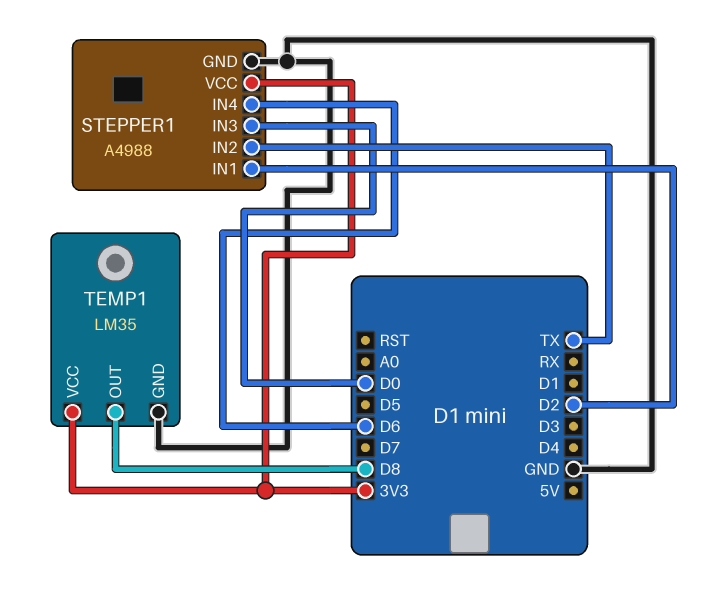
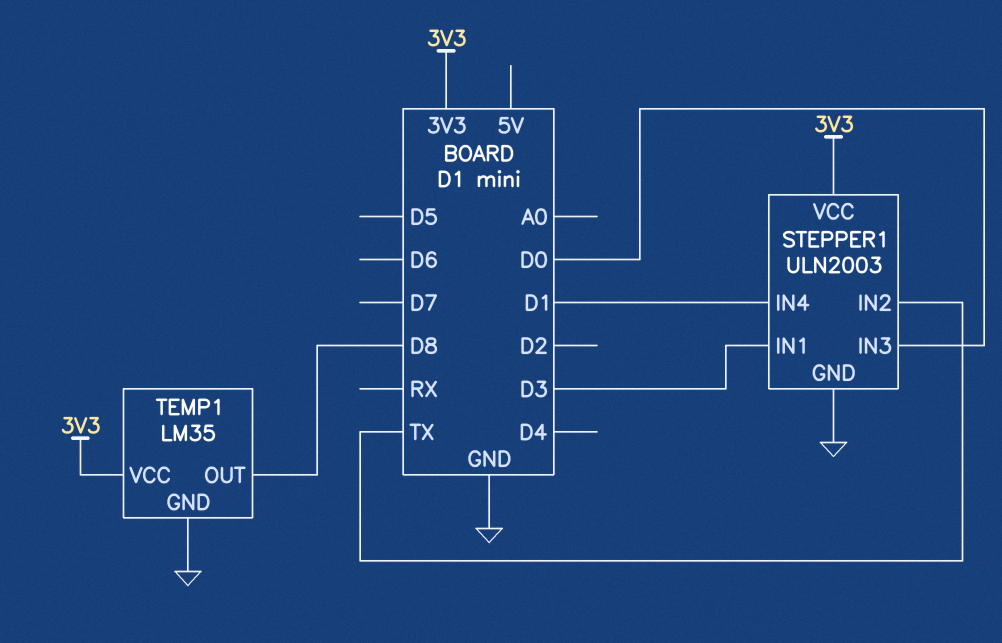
STEPPER1: A4988 -> ULN2003
STEPPER1 pin IN1: D2 -> D3
STEPPER1 pin IN4: D6 -> D1

